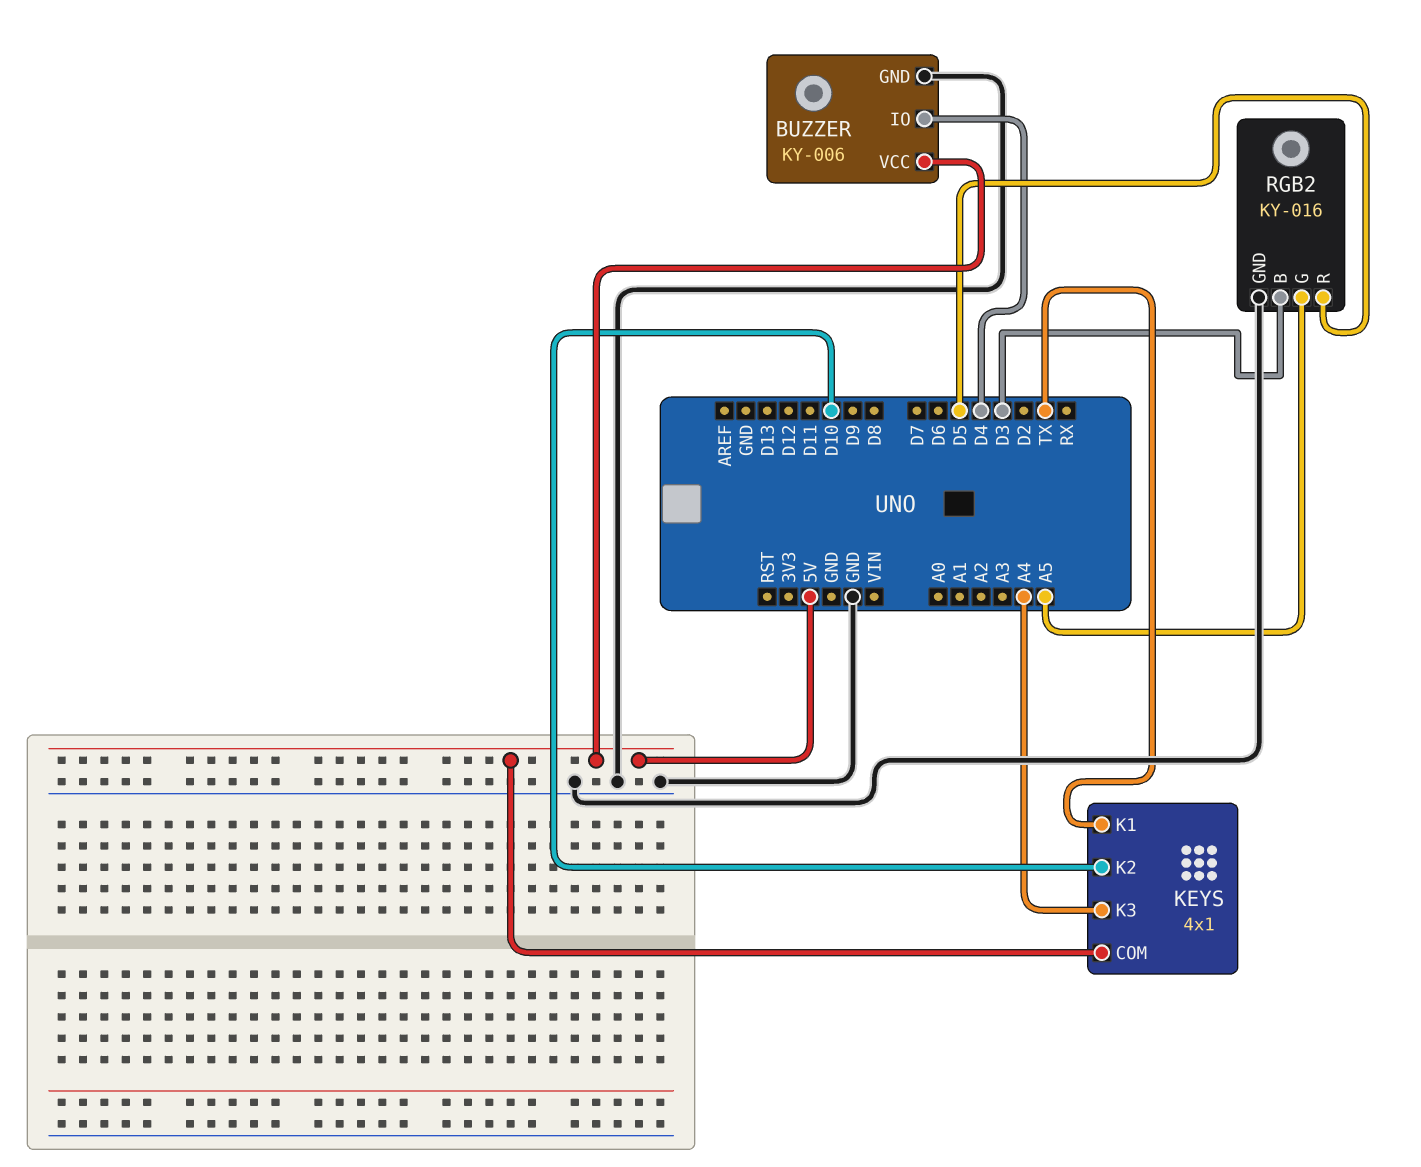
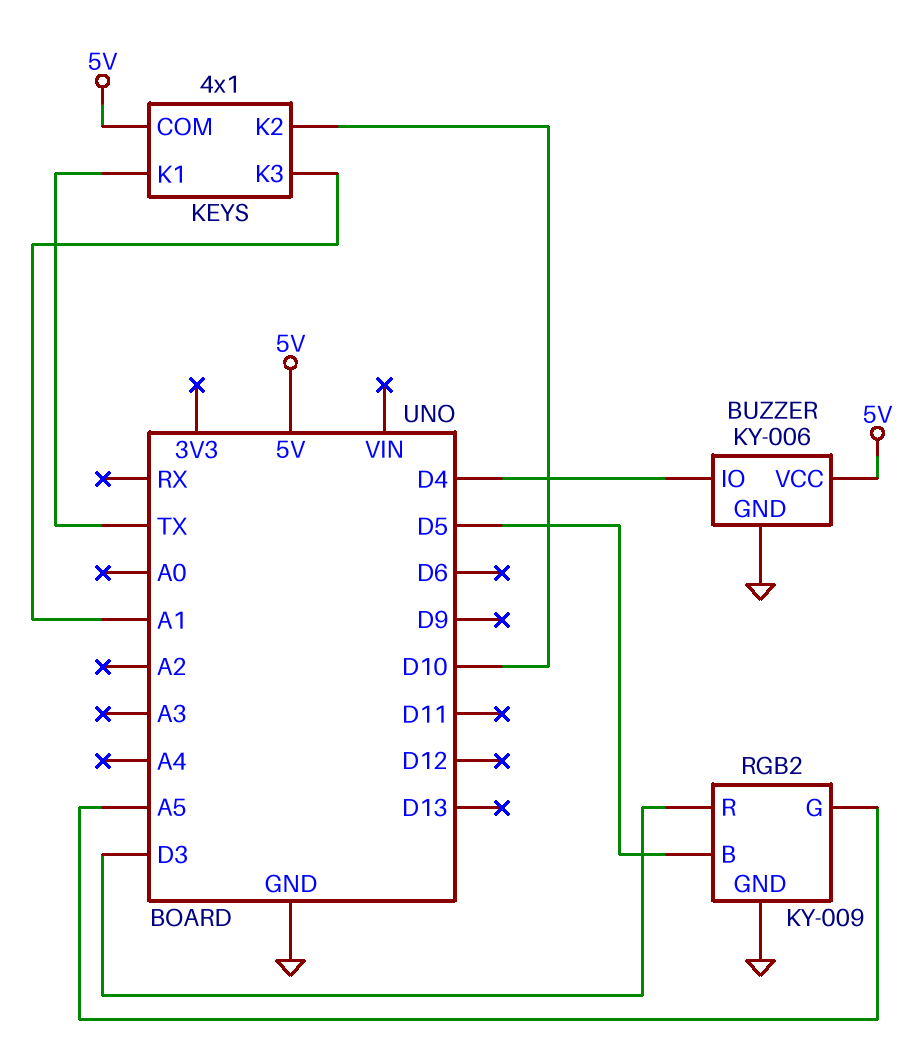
KEYS pin K3: A4 -> A1
RGB2: KY-016 -> KY-009
RGB2 pin B: D3 -> D5
RGB2 pin R: D5 -> D3

